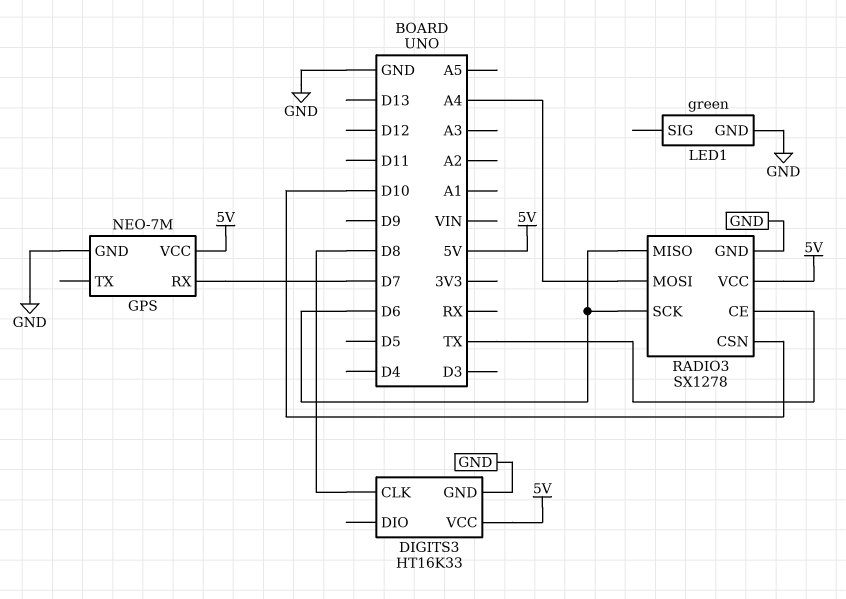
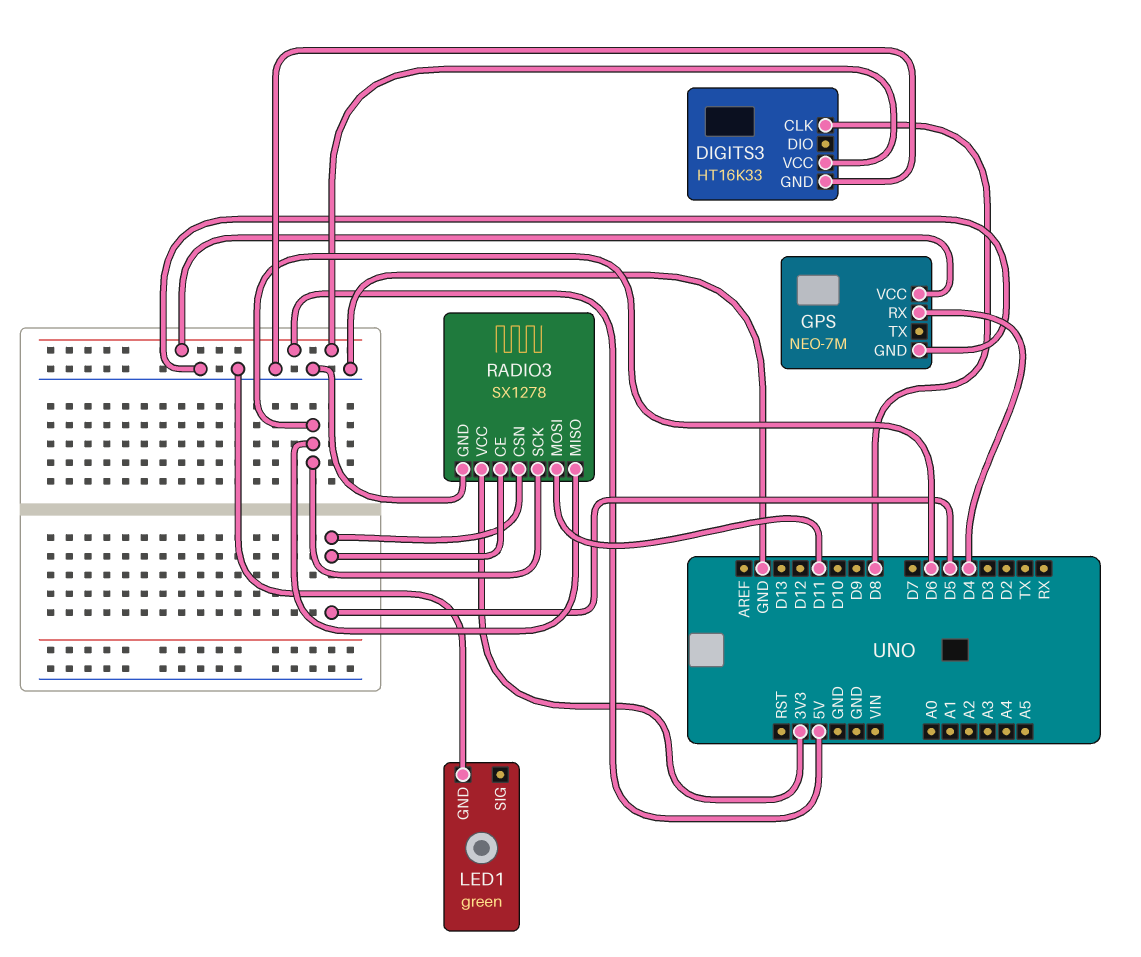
GPS pin RX: D7 -> D4
RADIO3 pin CE: TX -> D5
RADIO3 pin CSN: D10 -> D5
RADIO3 pin MOSI: A4 -> D11
RADIO3 pin VCC: 5V -> 3V3

